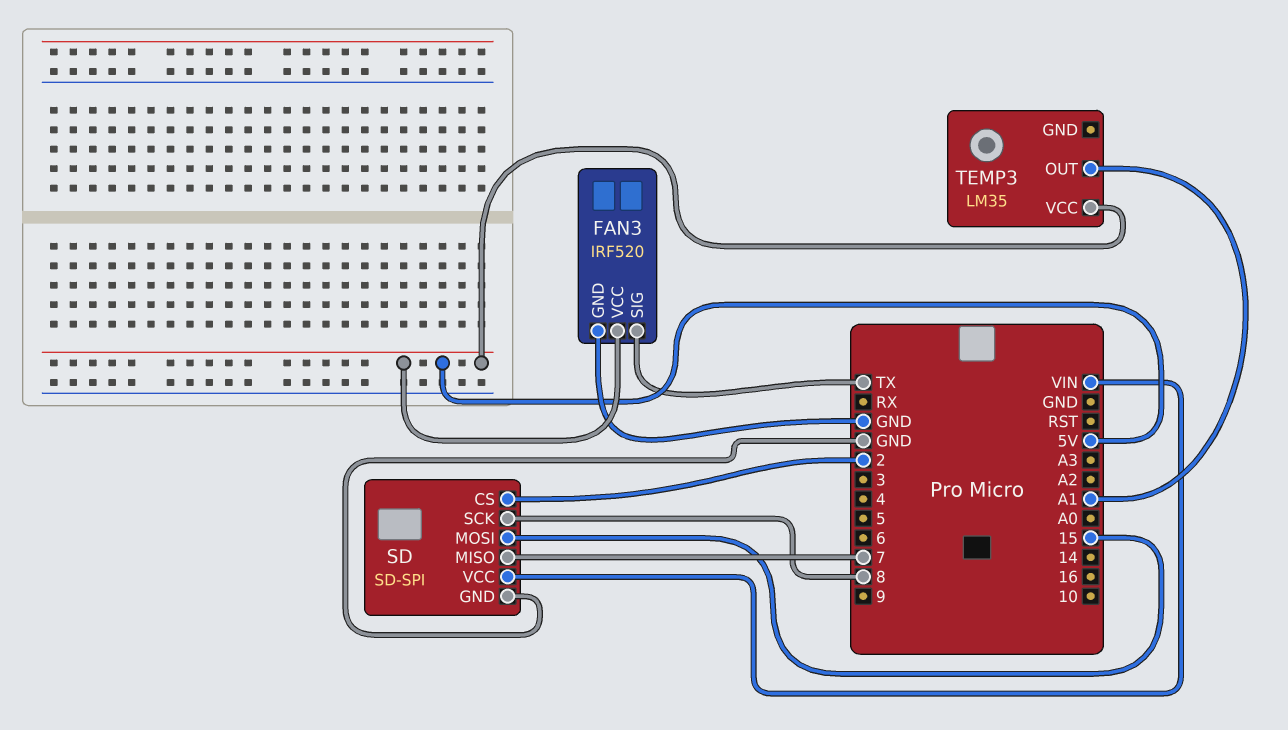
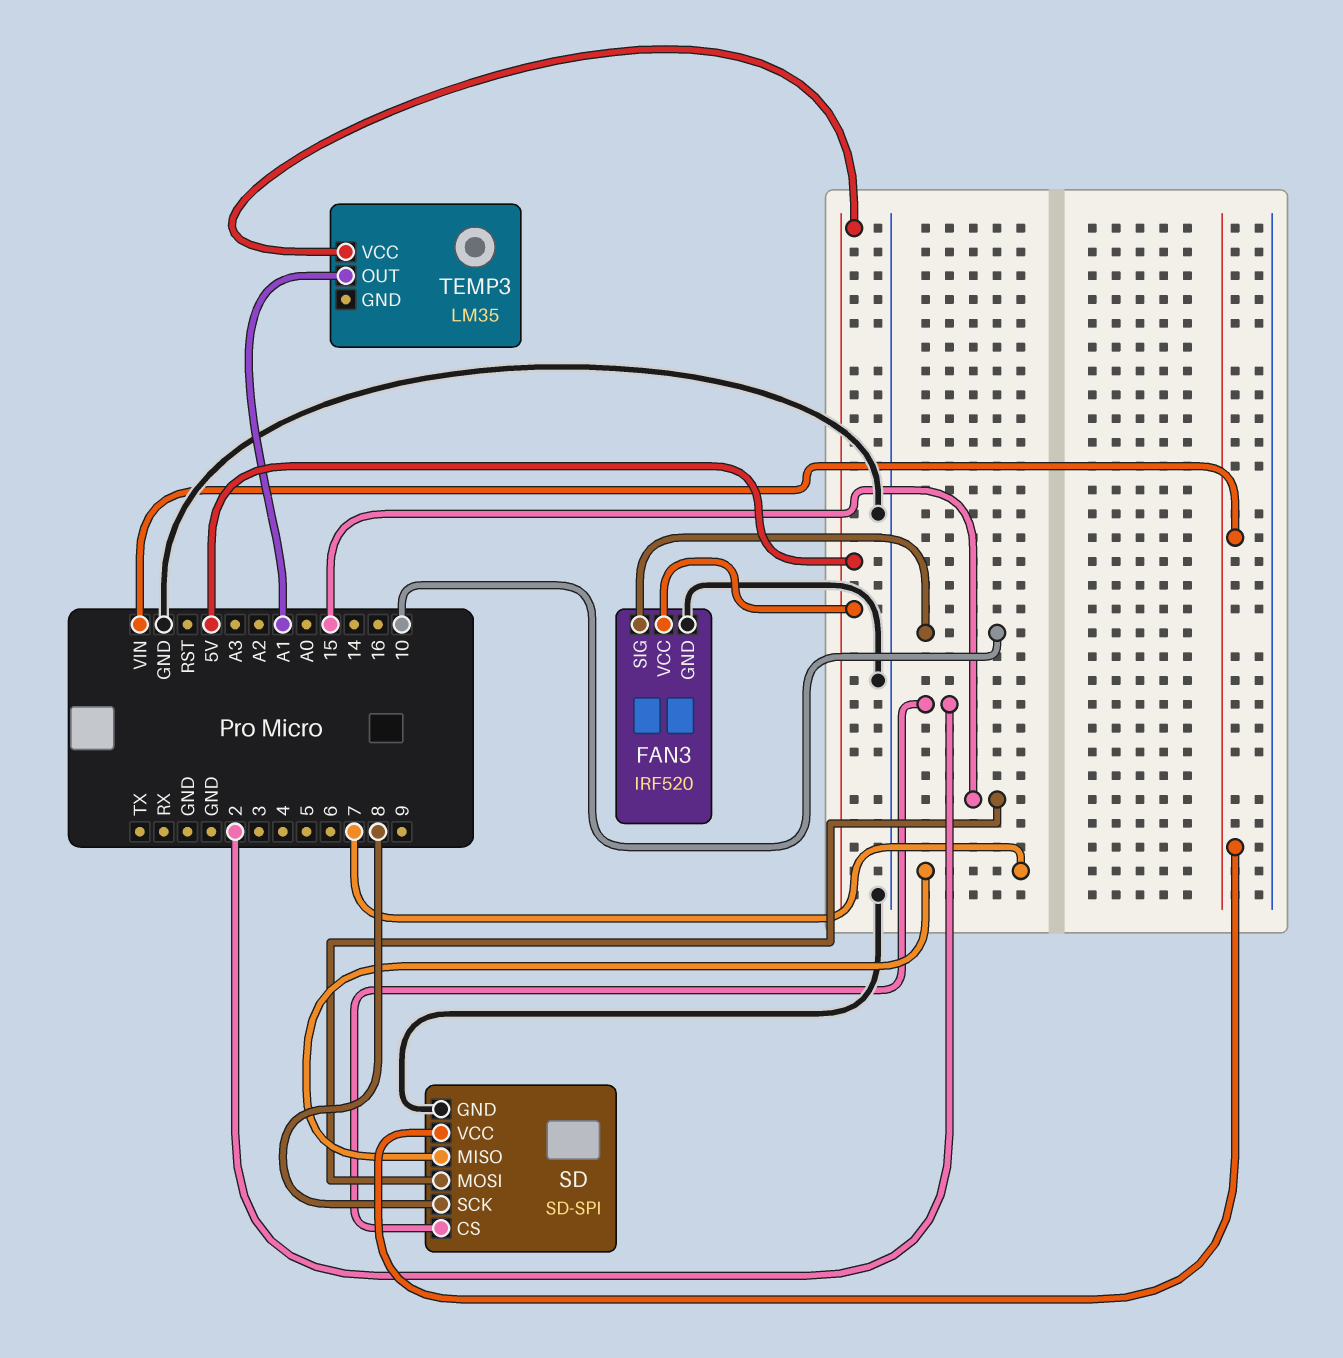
FAN3 pin SIG: TX -> 10

